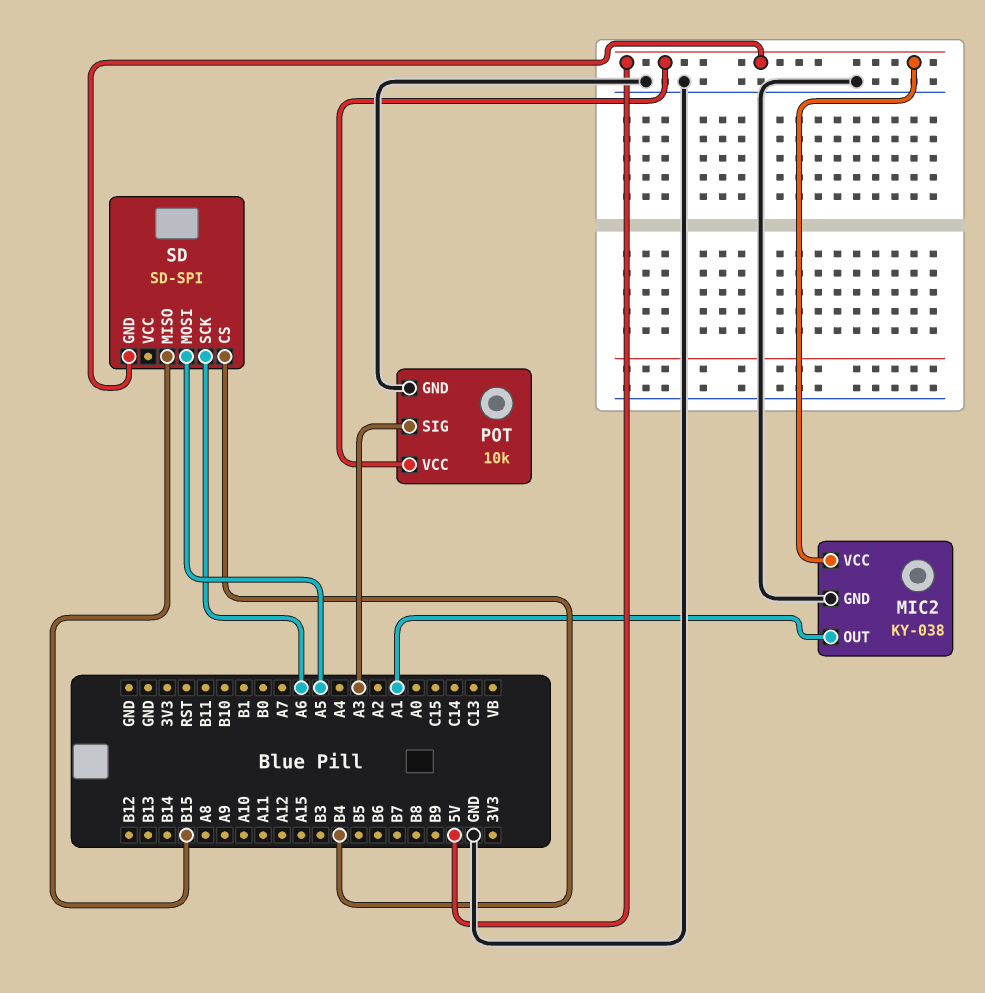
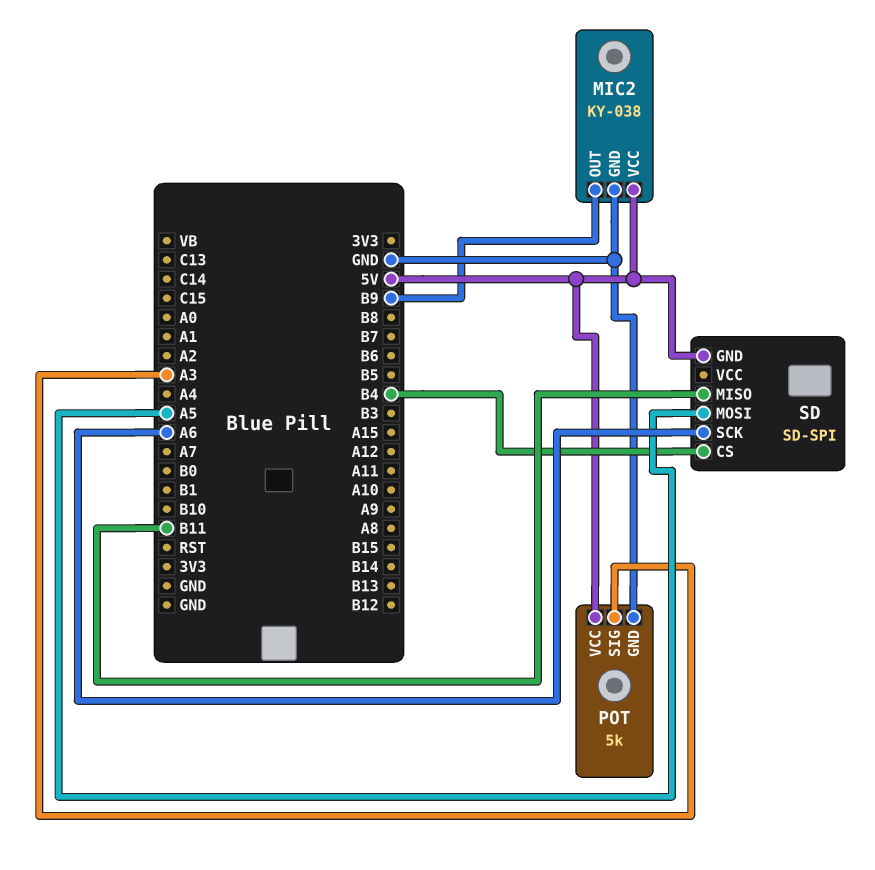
MIC2 pin OUT: A1 -> B9
POT: 10k -> 5k
SD pin MISO: B15 -> B11

